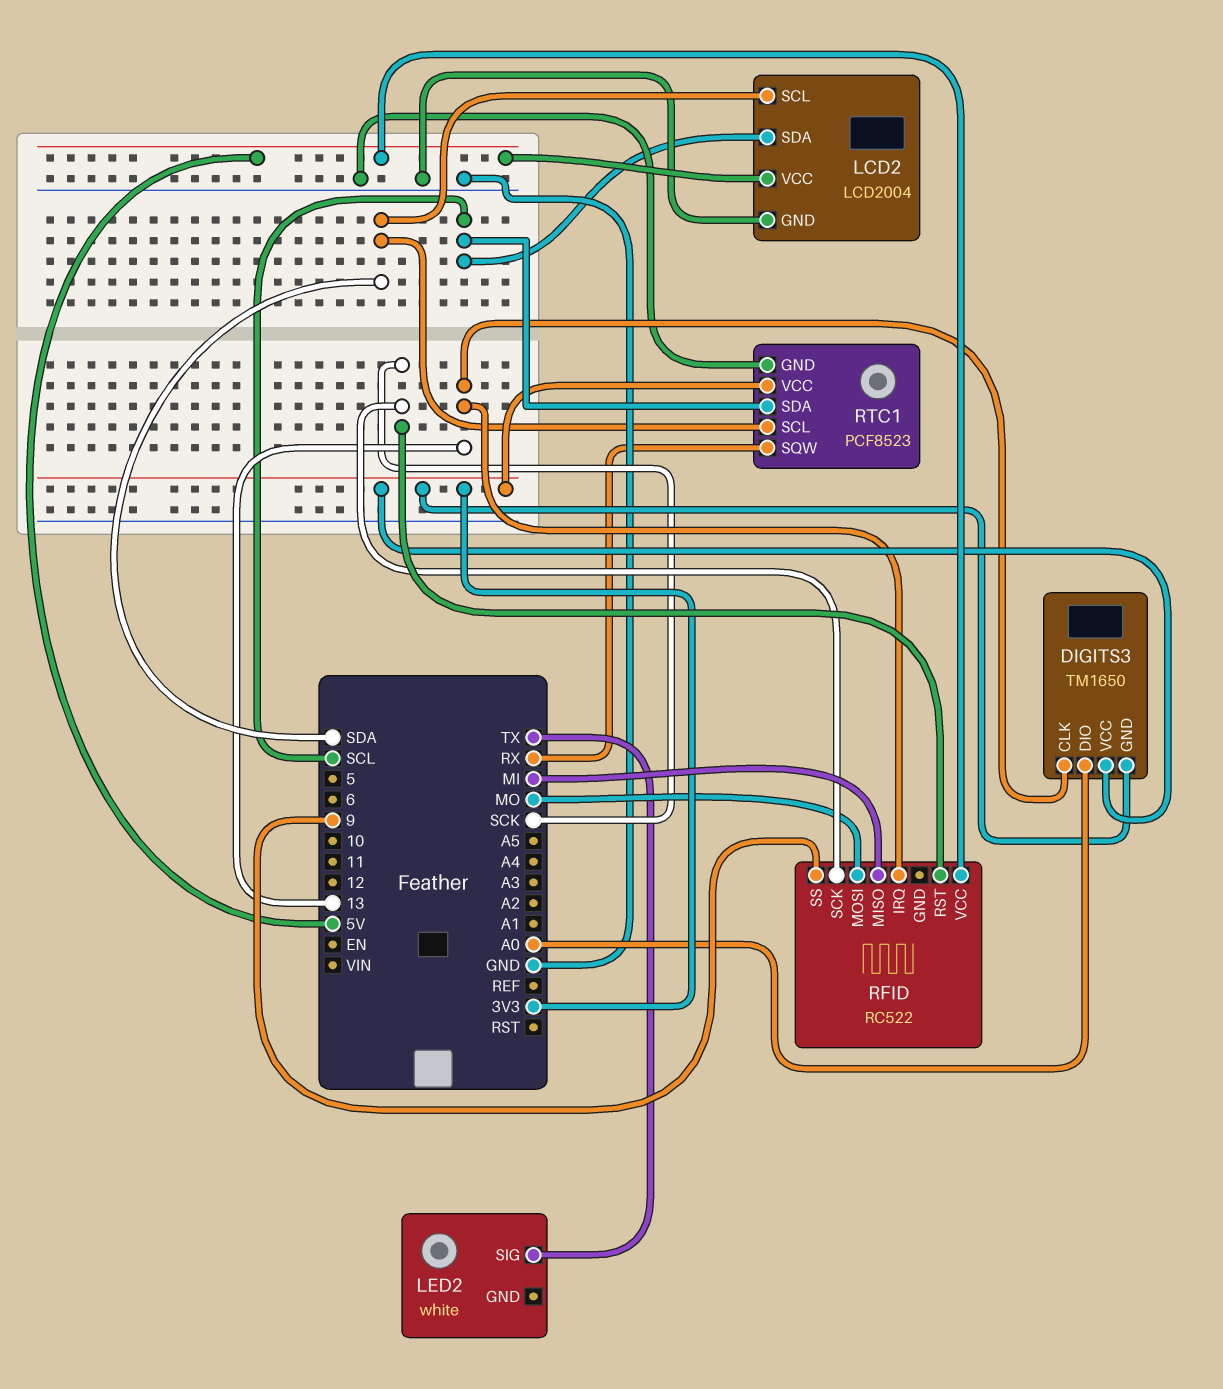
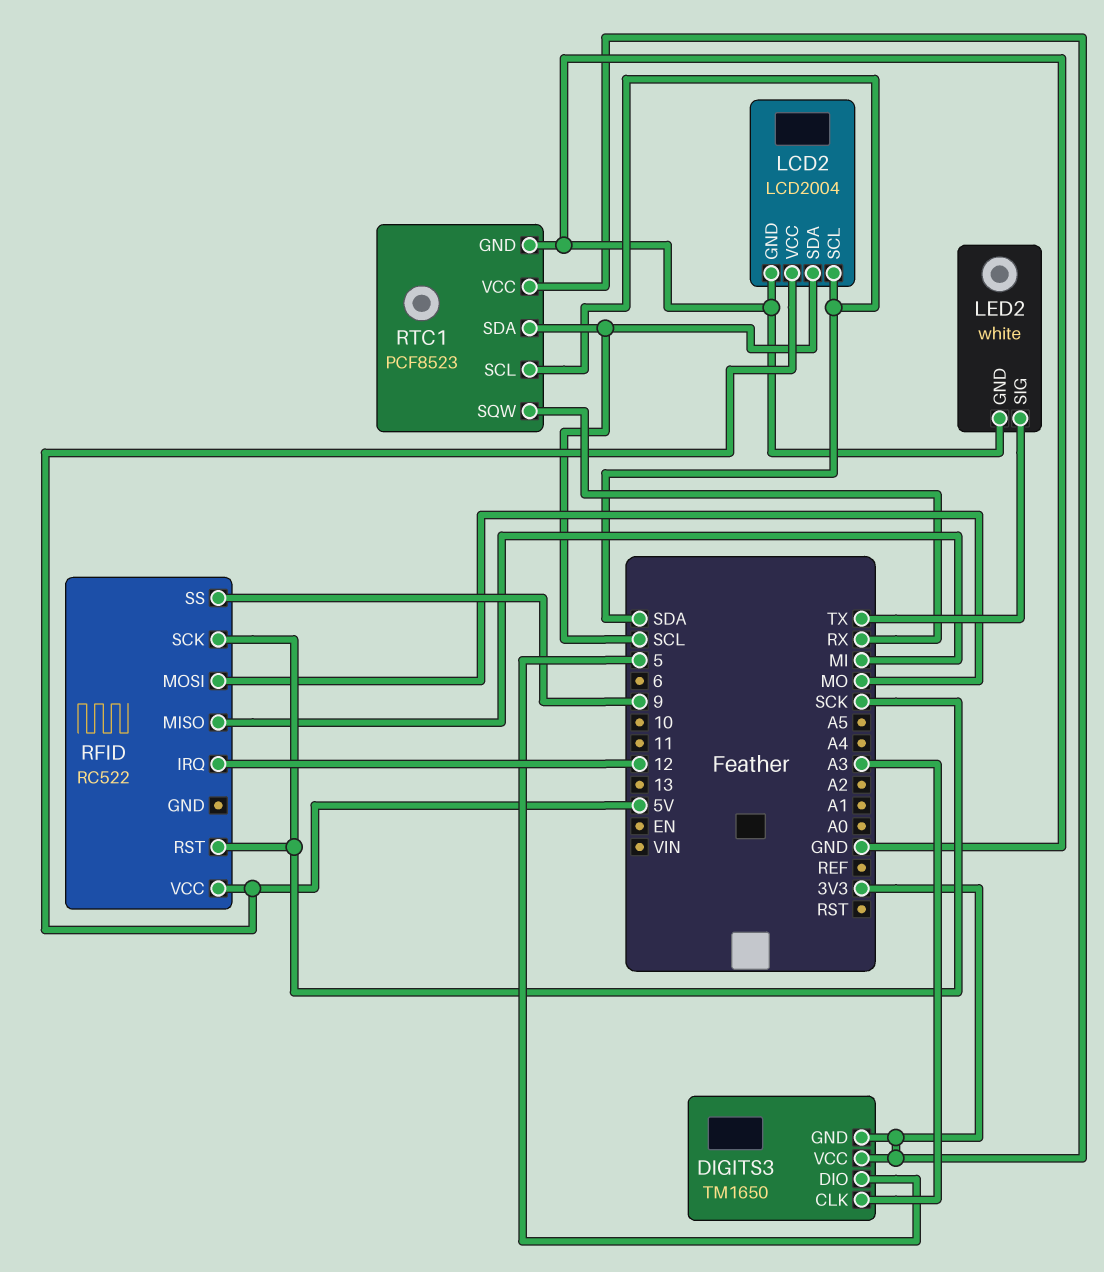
DIGITS3 pin CLK: 13 -> A3
DIGITS3 pin DIO: A0 -> 5
LED2 pin GND: none -> GND
RFID pin IRQ: 13 -> 12

